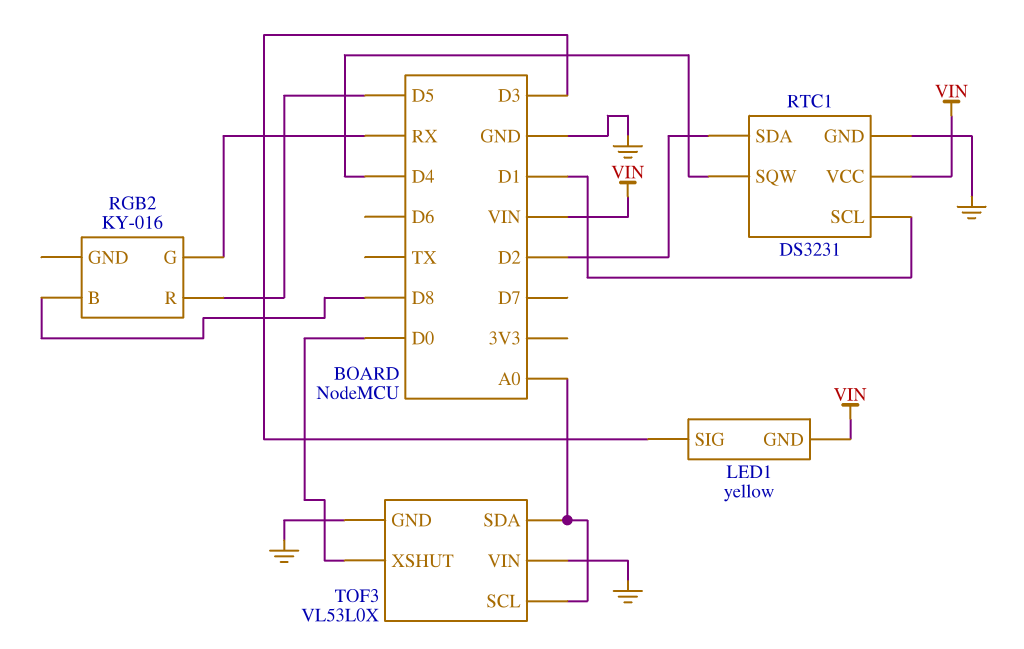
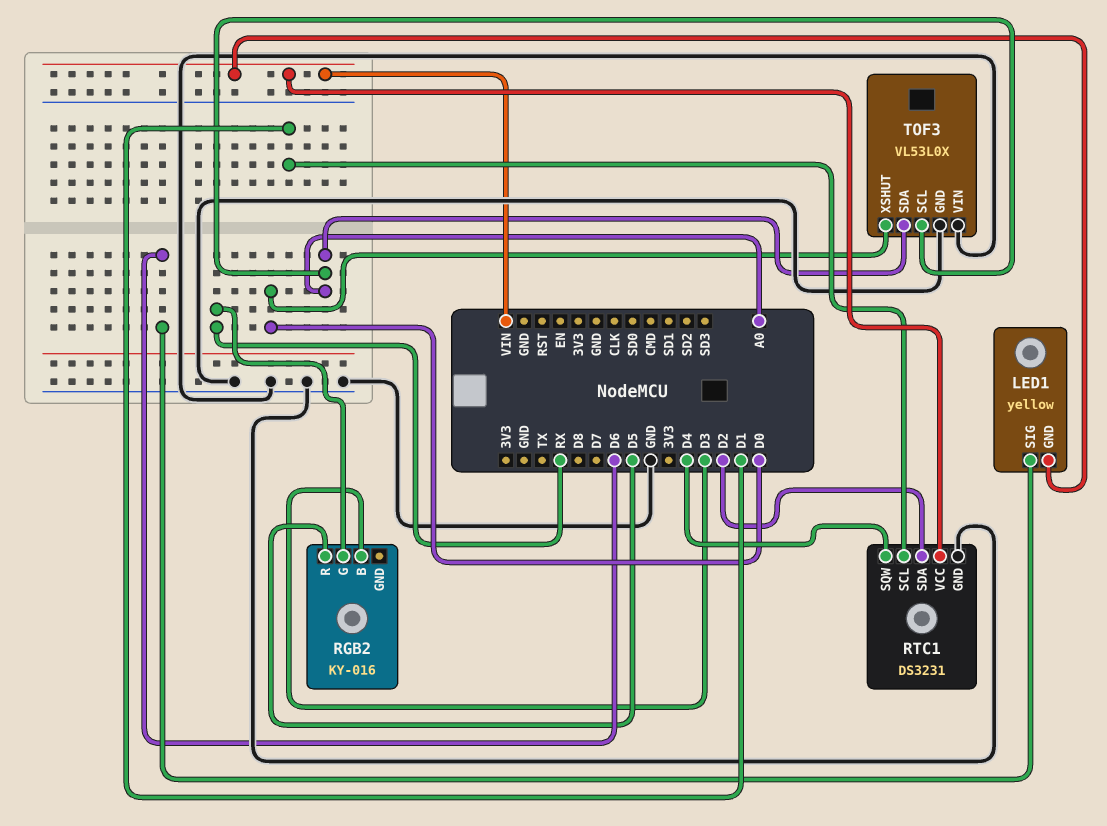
LED1 pin SIG: D3 -> D6
RGB2 pin B: D8 -> D3

